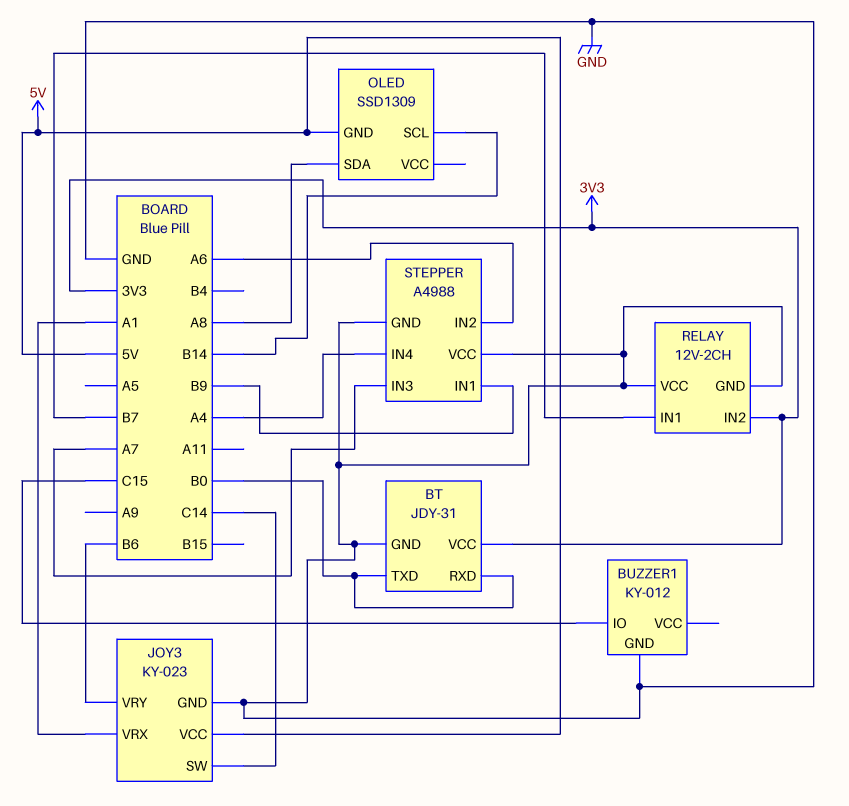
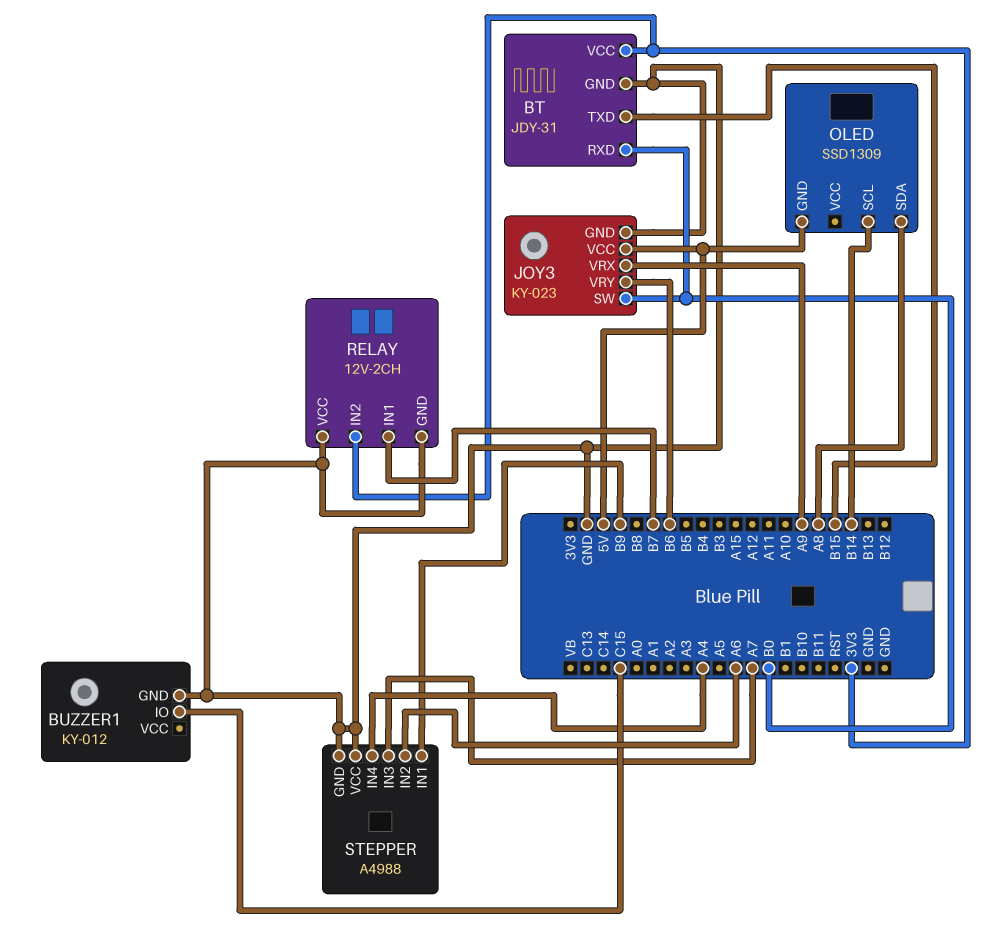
BT pin TXD: B0 -> B15
JOY3 pin SW: C14 -> B0
JOY3 pin VRX: A1 -> A9

